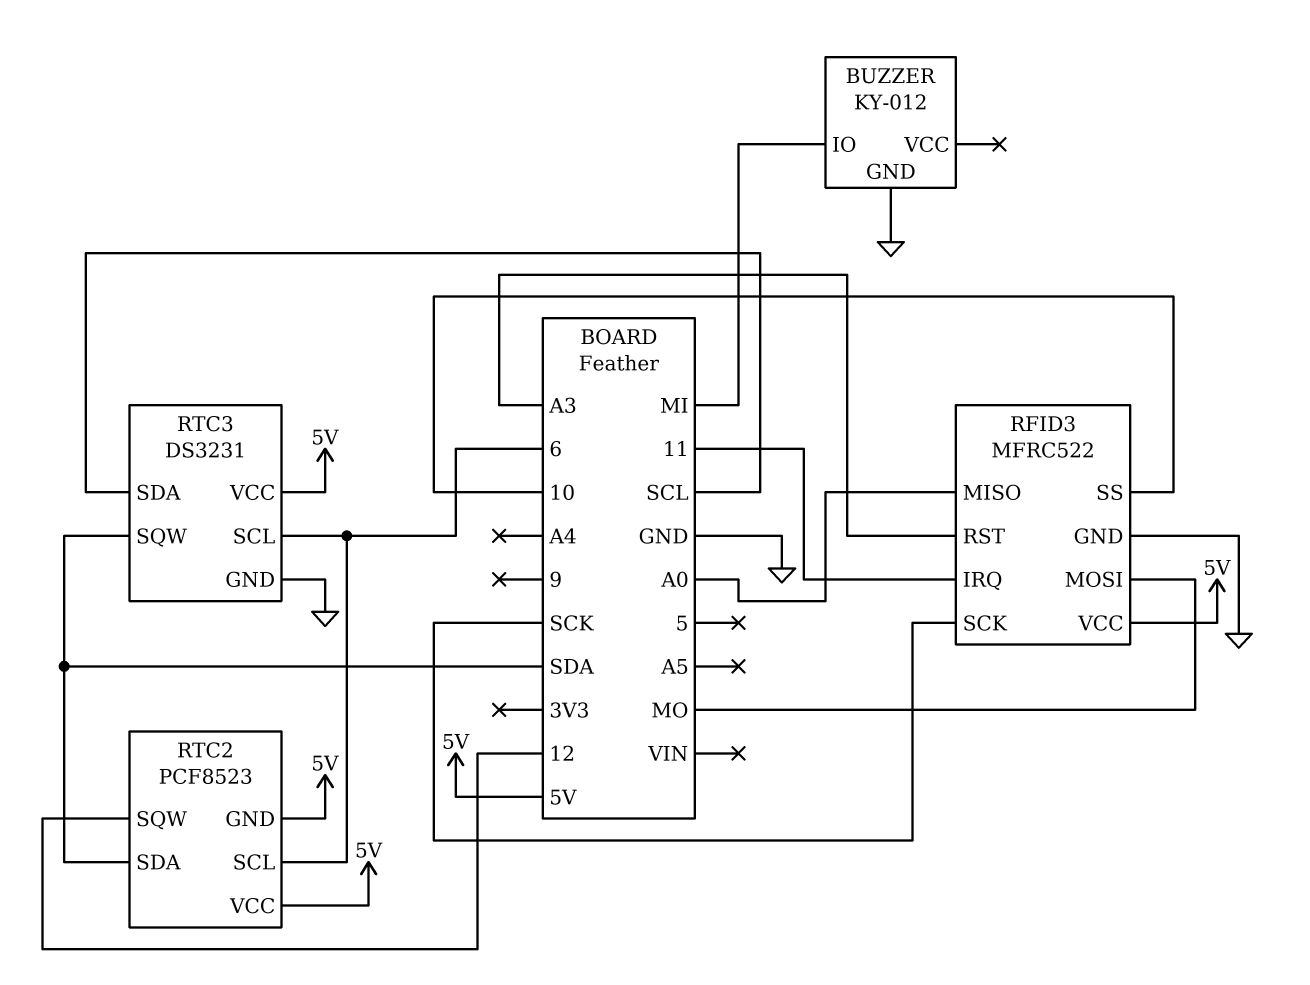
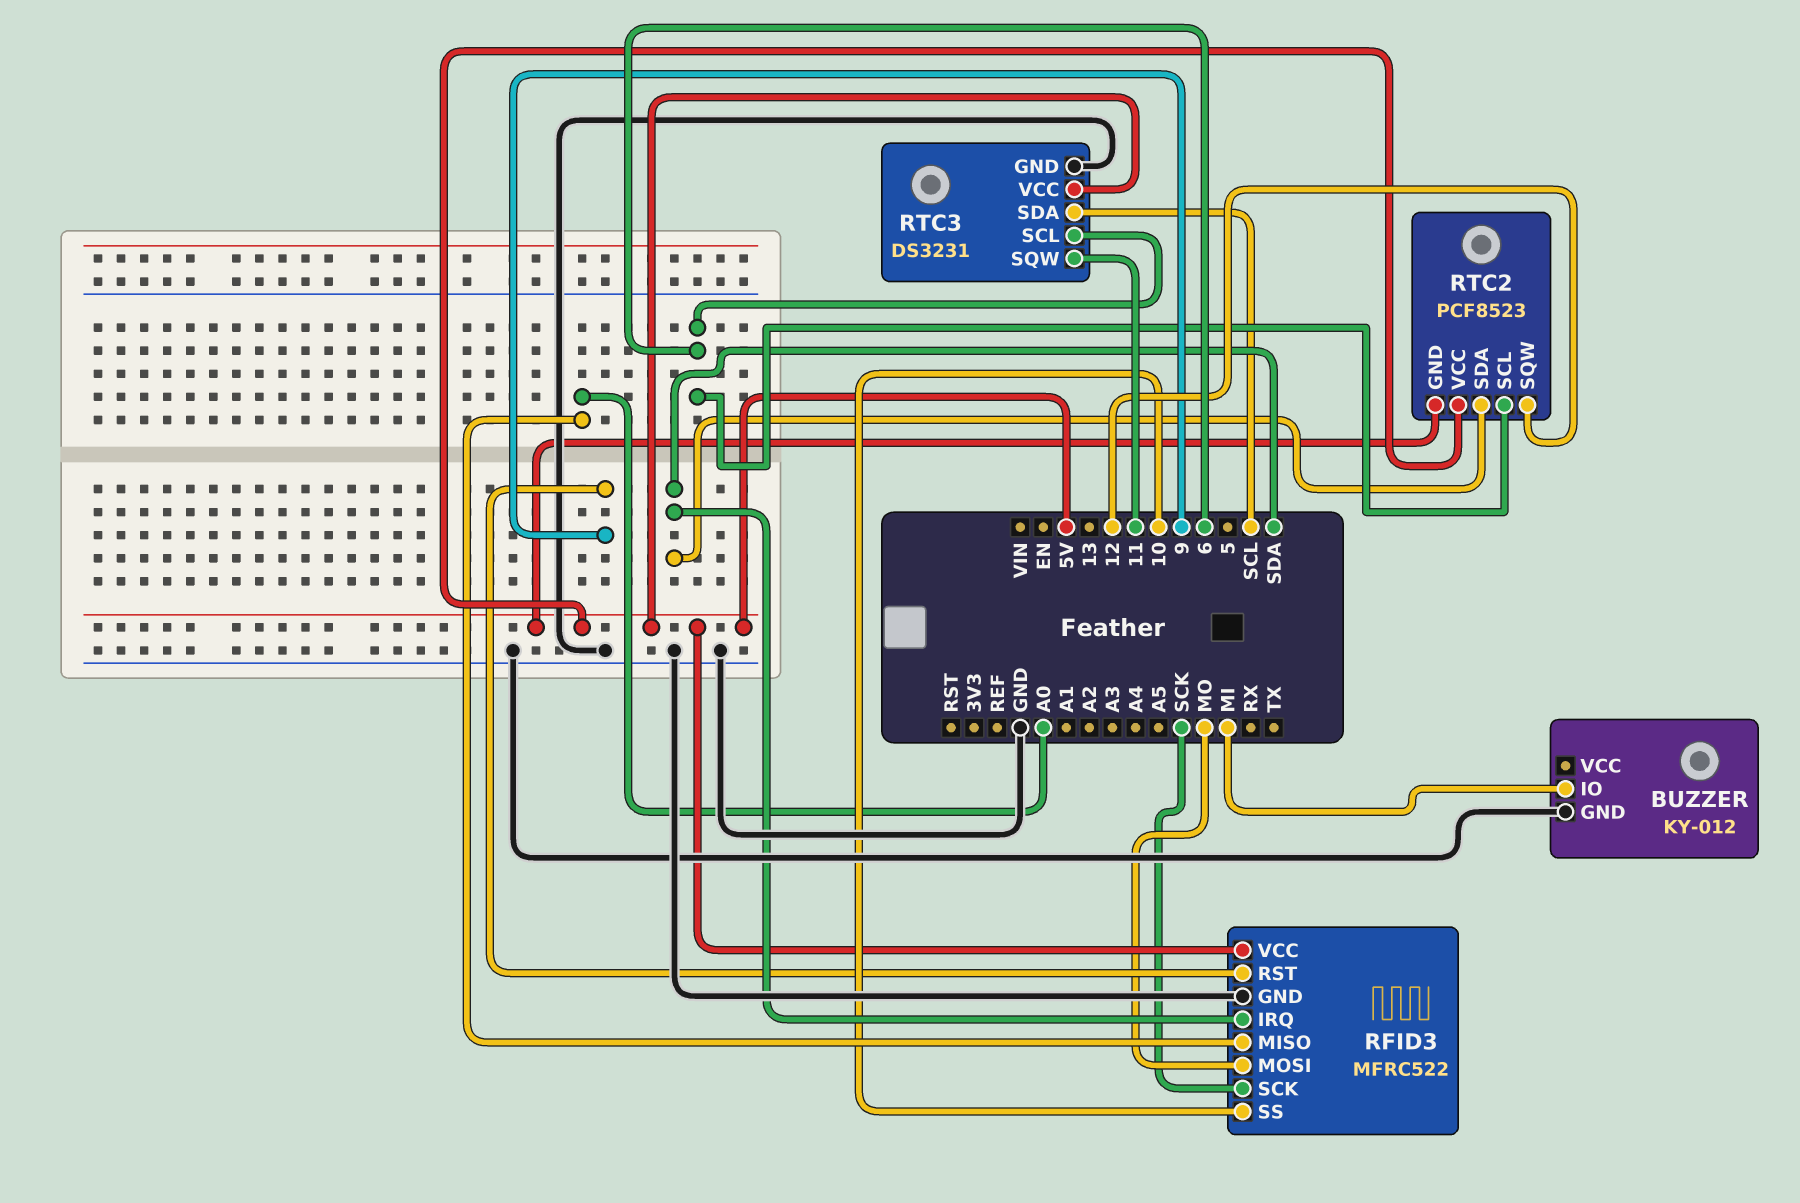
RFID3 pin IRQ: 11 -> SDA
RFID3 pin RST: A3 -> 9
RTC3 pin SQW: SDA -> 11

